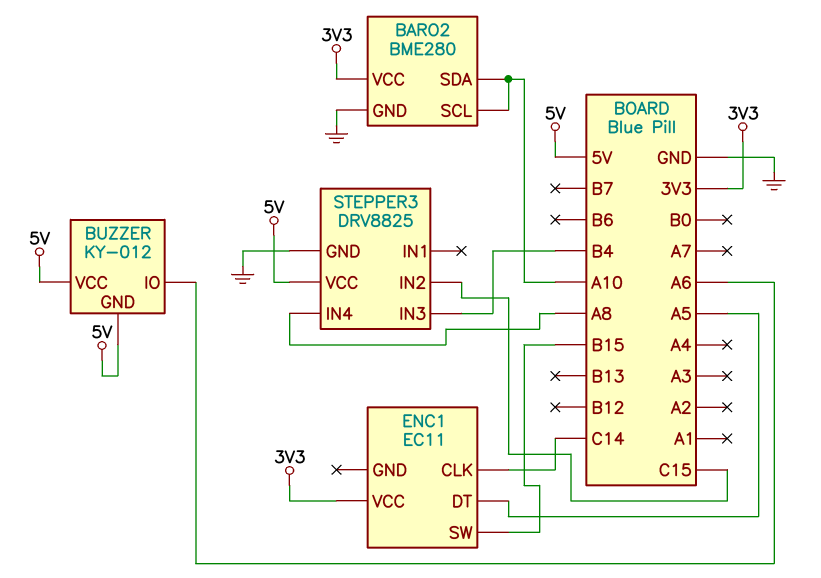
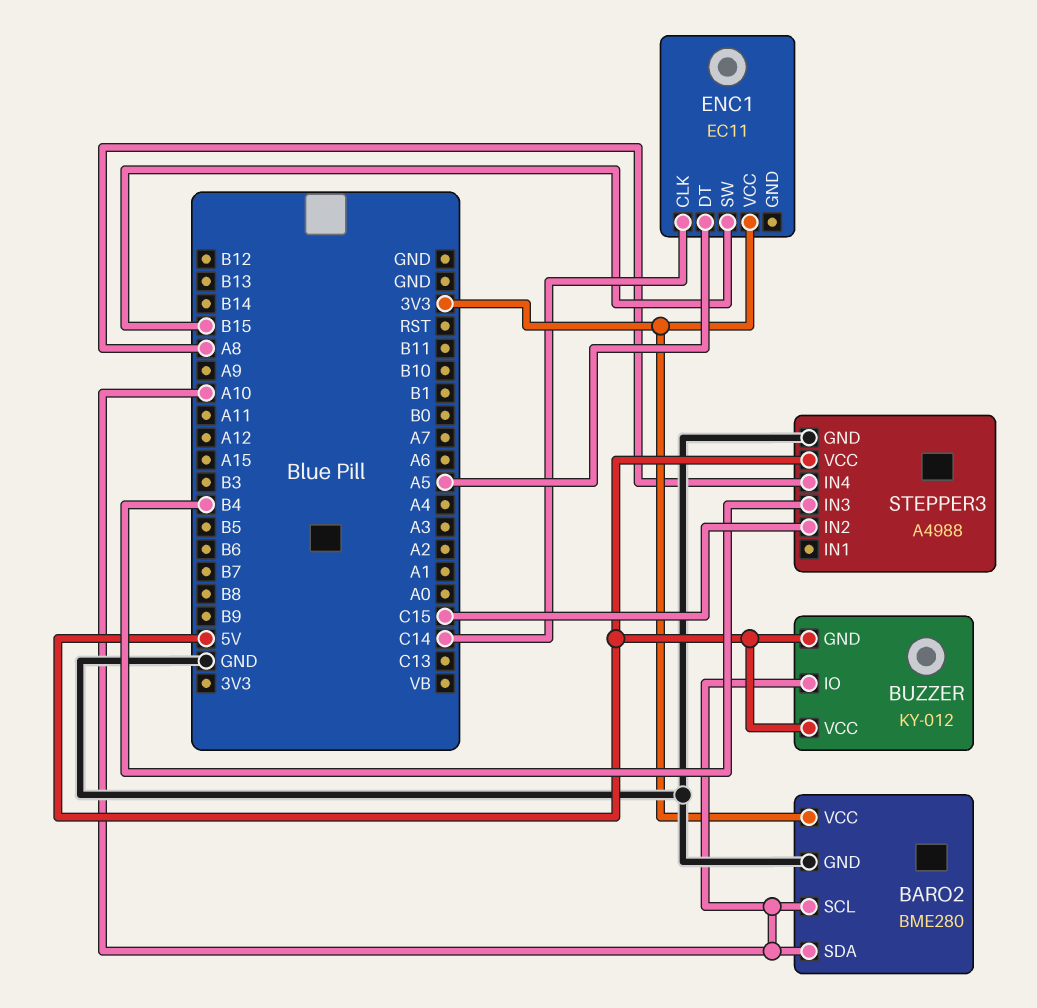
BUZZER pin IO: A6 -> A10
STEPPER3: DRV8825 -> A4988

